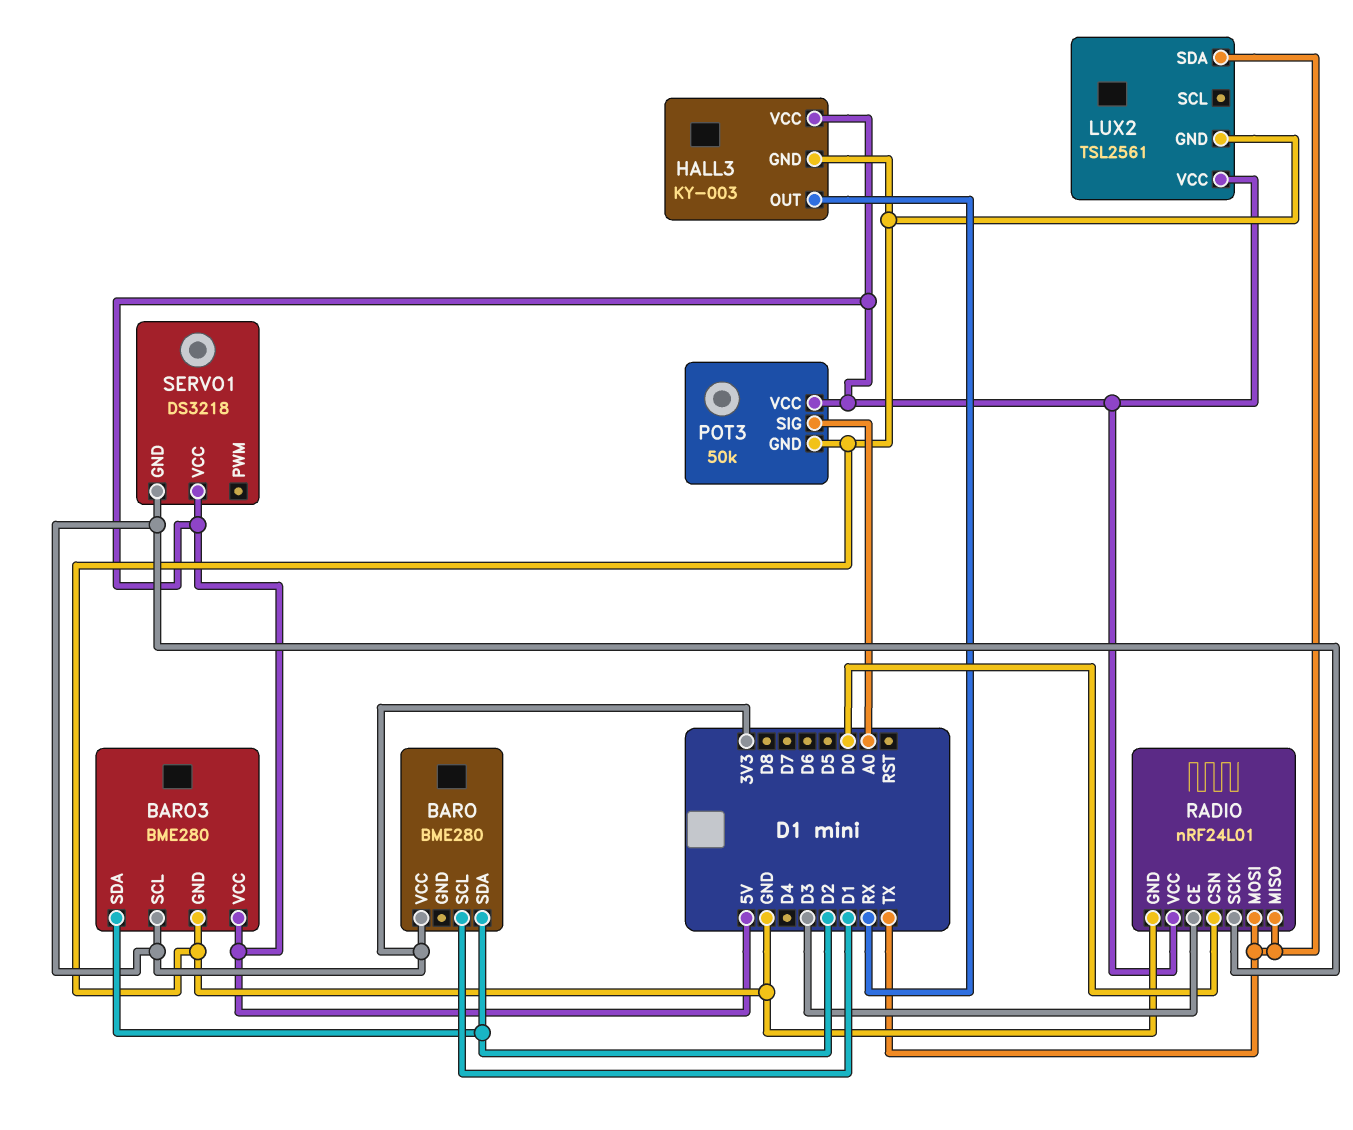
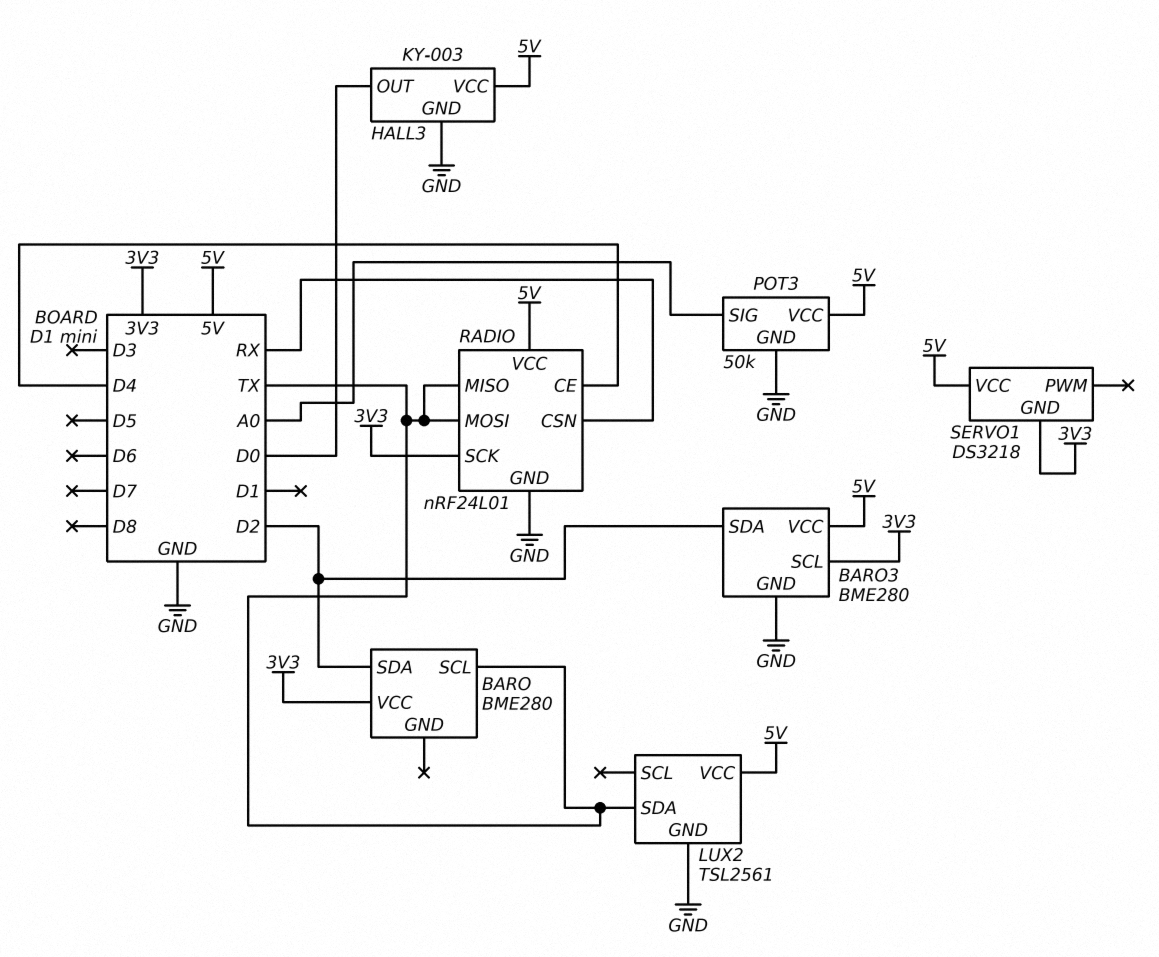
BARO pin SCL: D1 -> TX
HALL3 pin OUT: RX -> D0
RADIO pin CE: D3 -> D4
RADIO pin CSN: D0 -> RX

